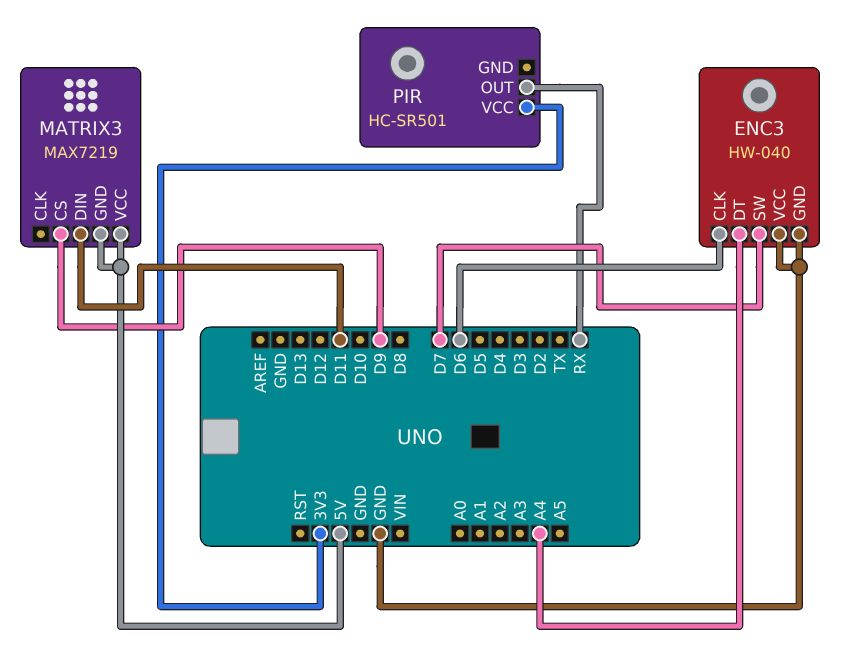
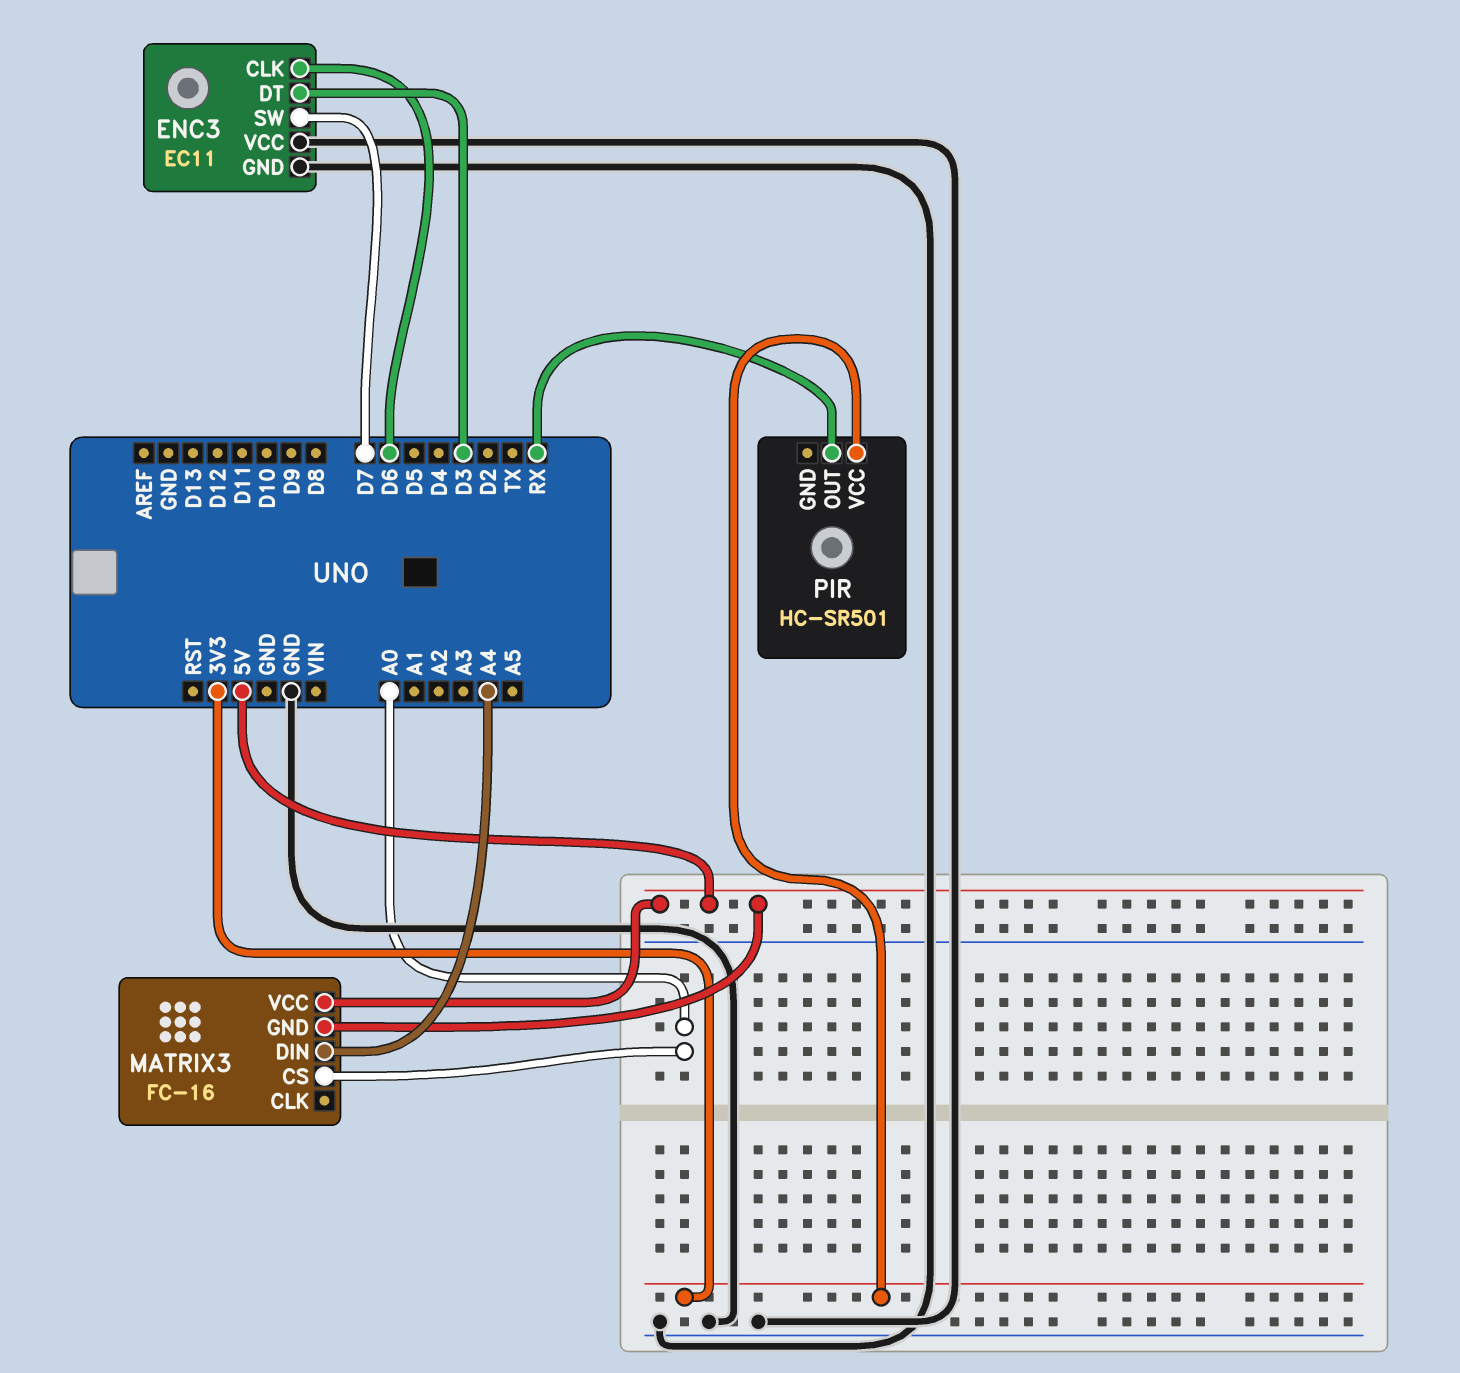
ENC3: HW-040 -> EC11
ENC3 pin DT: A4 -> D3
MATRIX3: MAX7219 -> FC-16
MATRIX3 pin CS: D9 -> A0
MATRIX3 pin DIN: D11 -> A4

